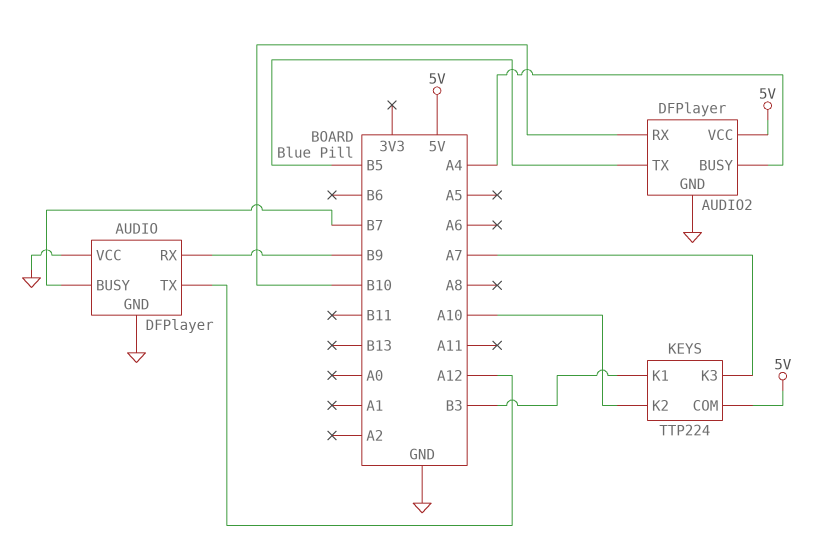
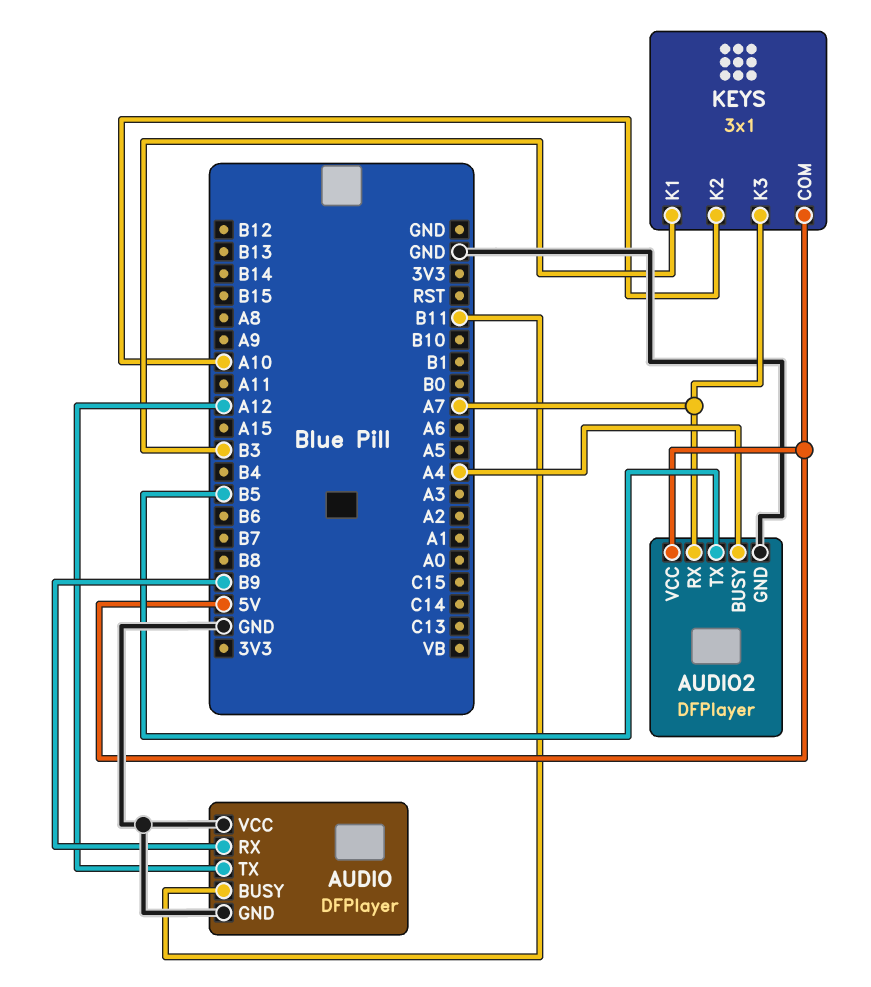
AUDIO pin BUSY: B7 -> B11
AUDIO2 pin RX: B10 -> A7
KEYS: TTP224 -> 3x1

